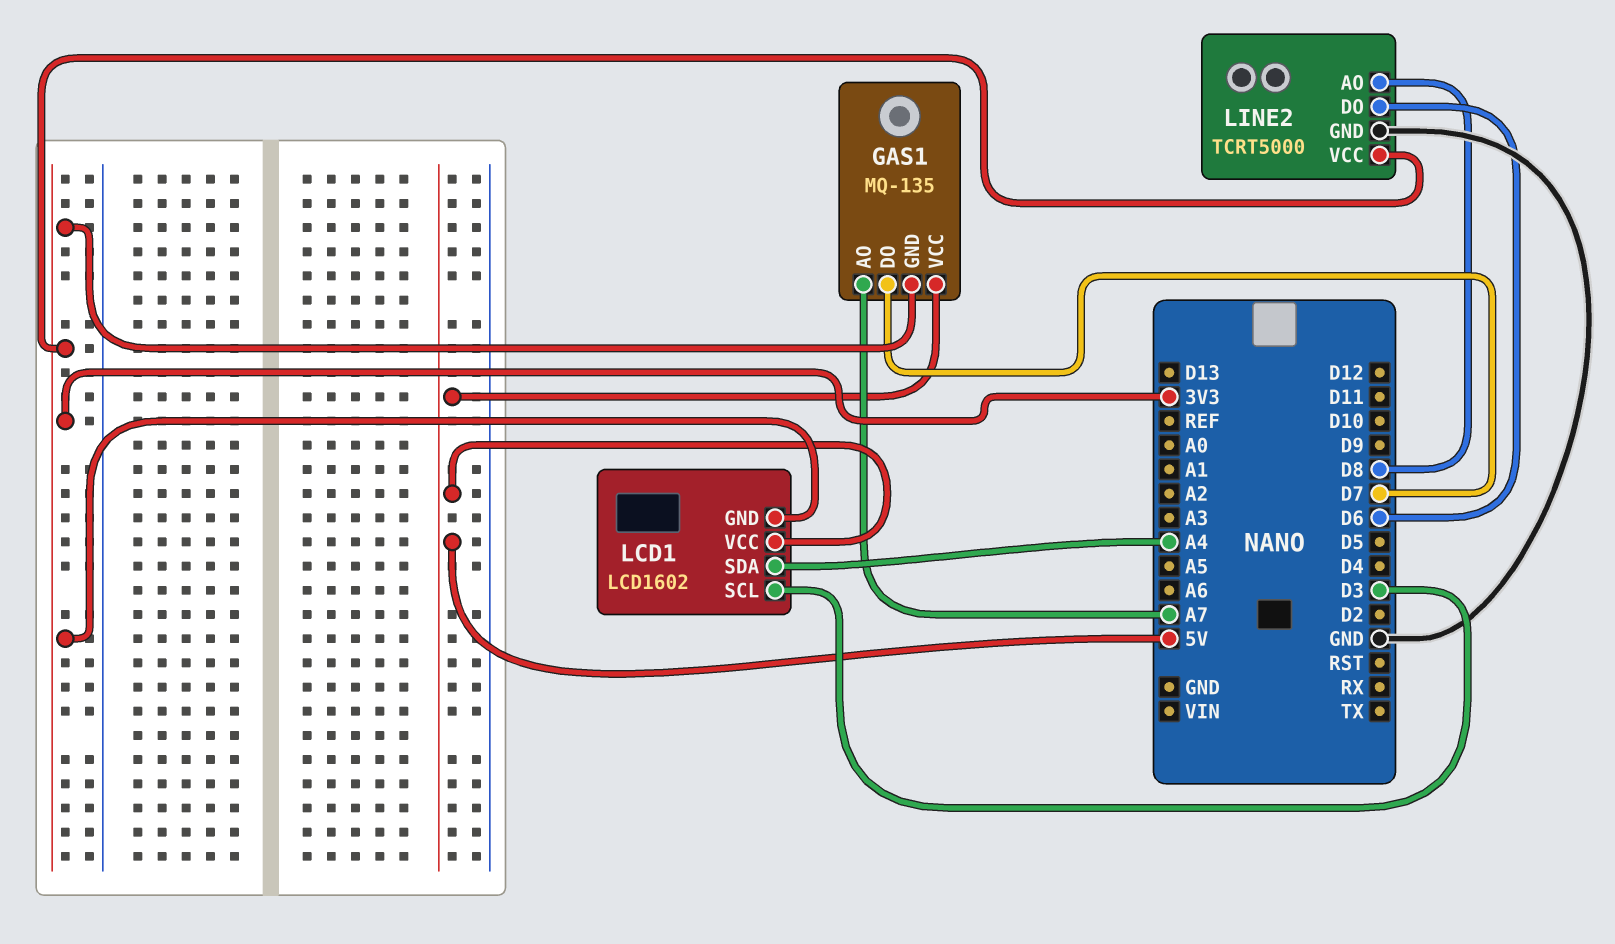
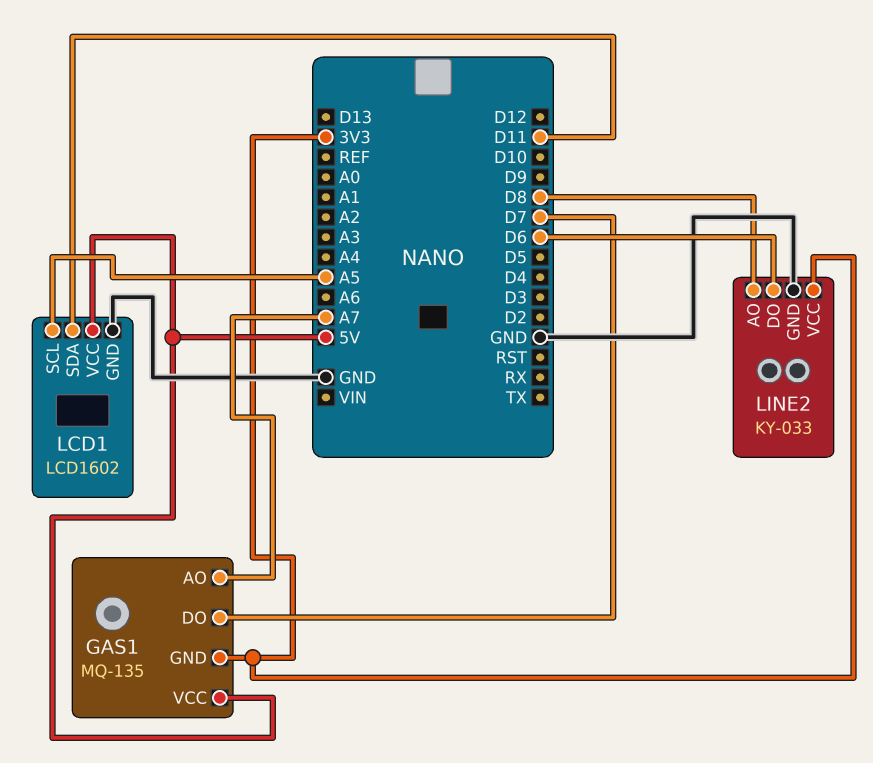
LCD1 pin GND: 3V3 -> GND
LCD1 pin SCL: D3 -> A5
LCD1 pin SDA: A4 -> D11
LINE2: TCRT5000 -> KY-033

